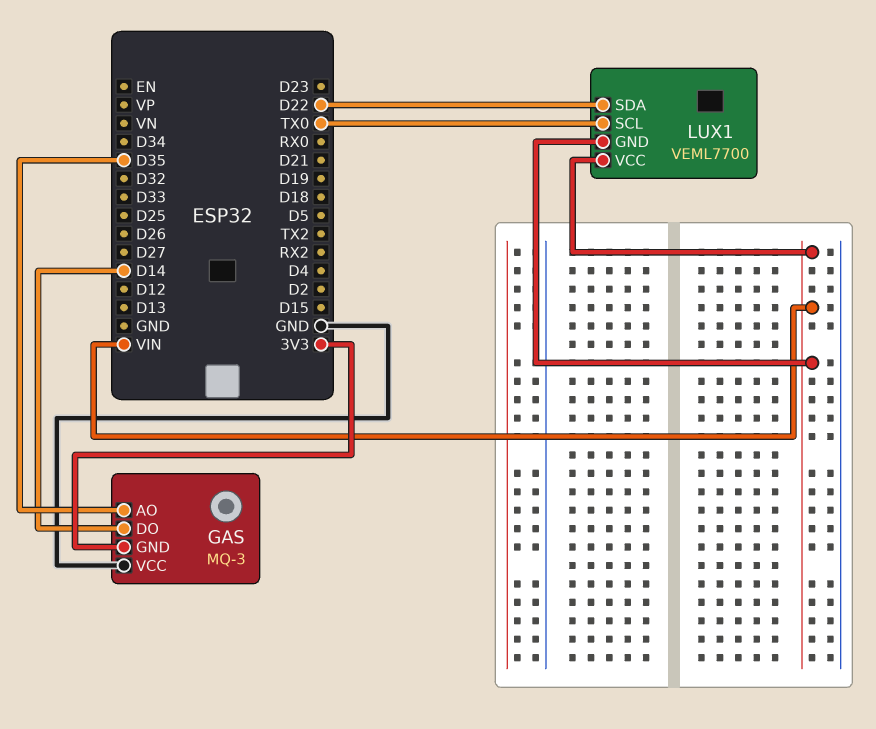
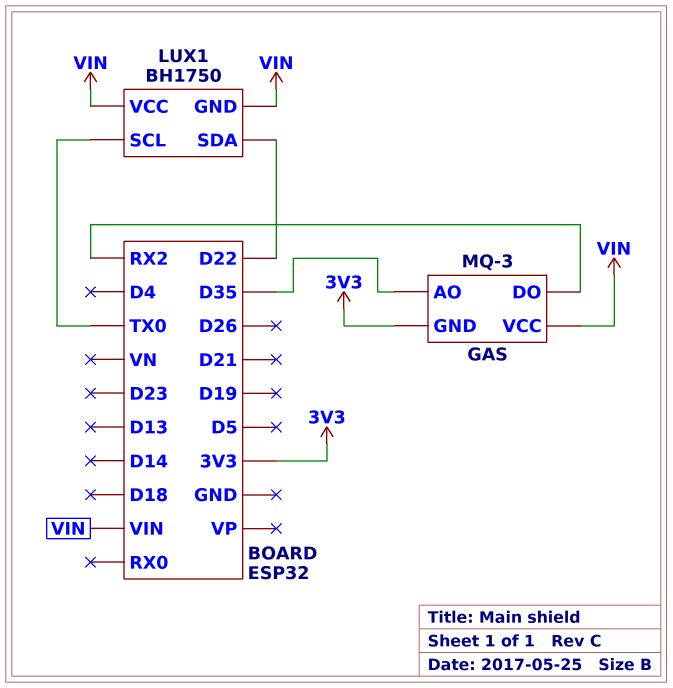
GAS pin DO: D14 -> RX2
GAS pin VCC: GND -> VIN
LUX1: VEML7700 -> BH1750

